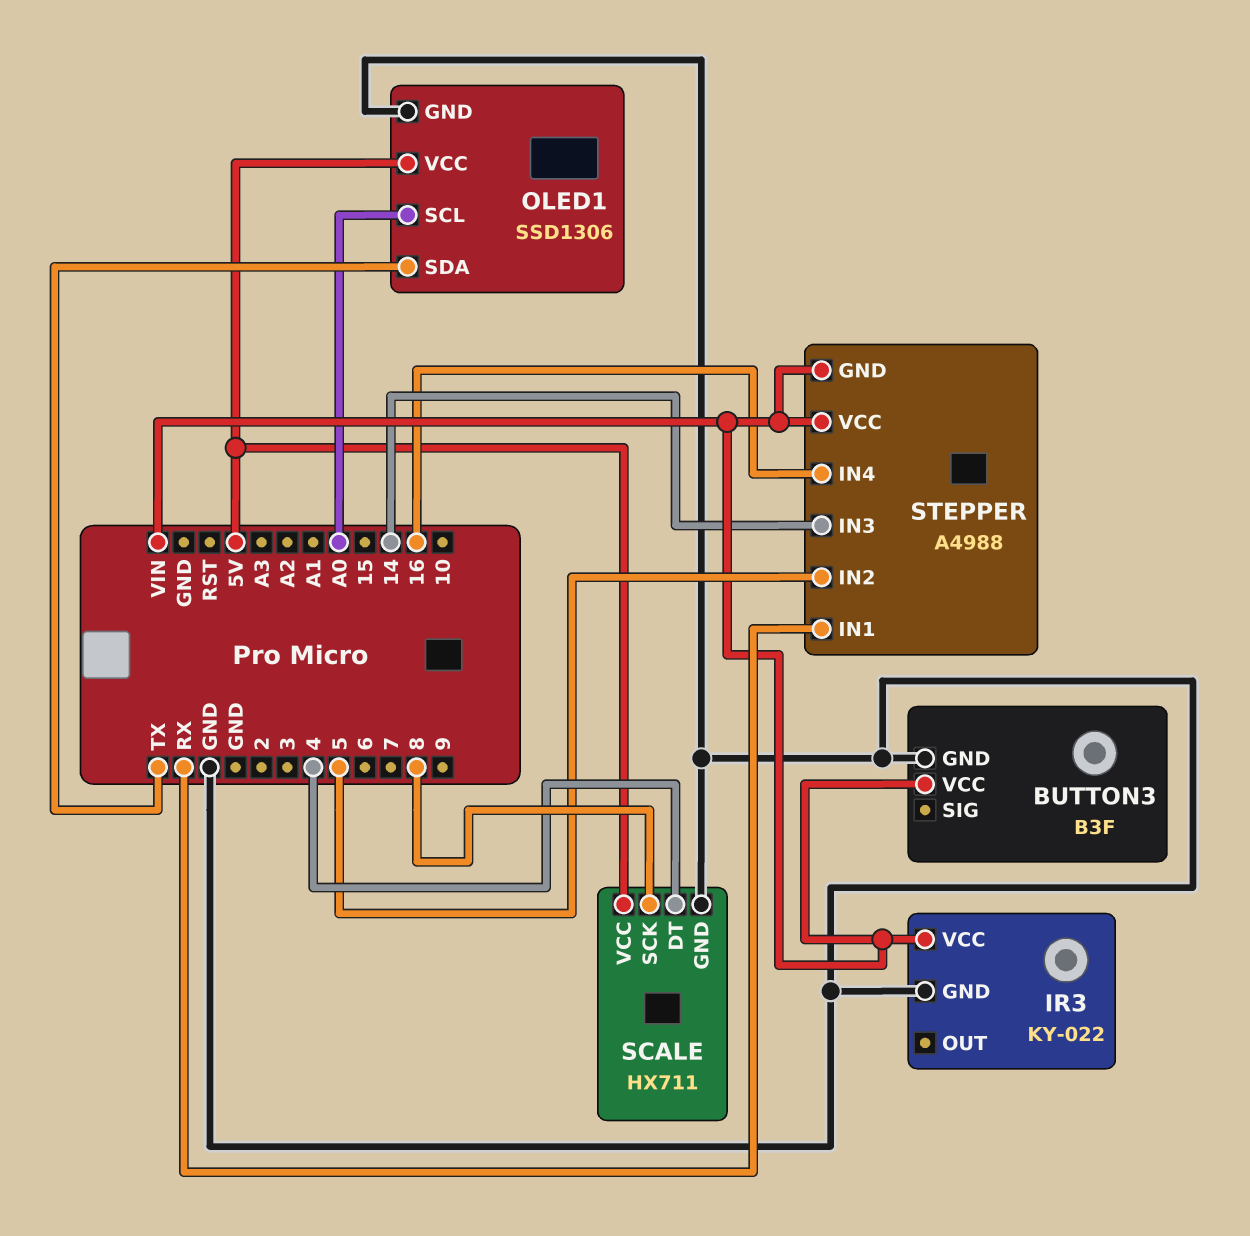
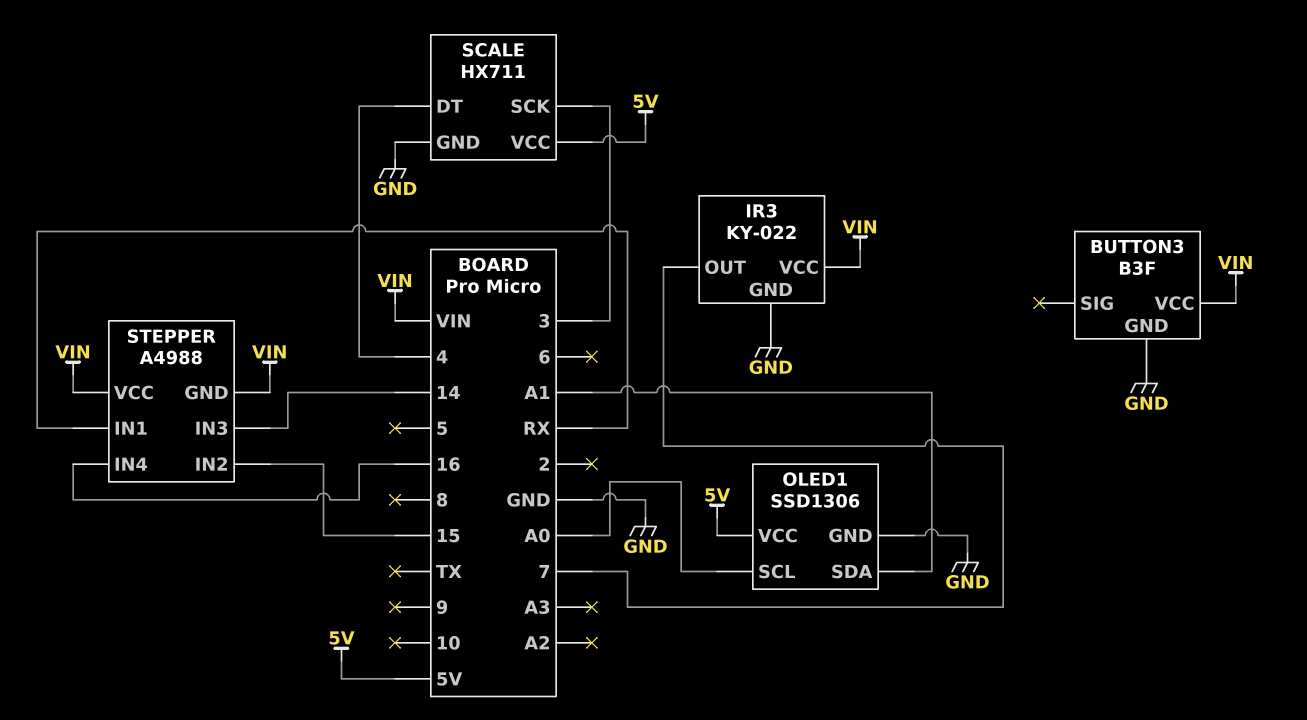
IR3 pin OUT: none -> 7
OLED1 pin SDA: TX -> A1
SCALE pin SCK: 8 -> 3
STEPPER pin IN2: 5 -> 15

